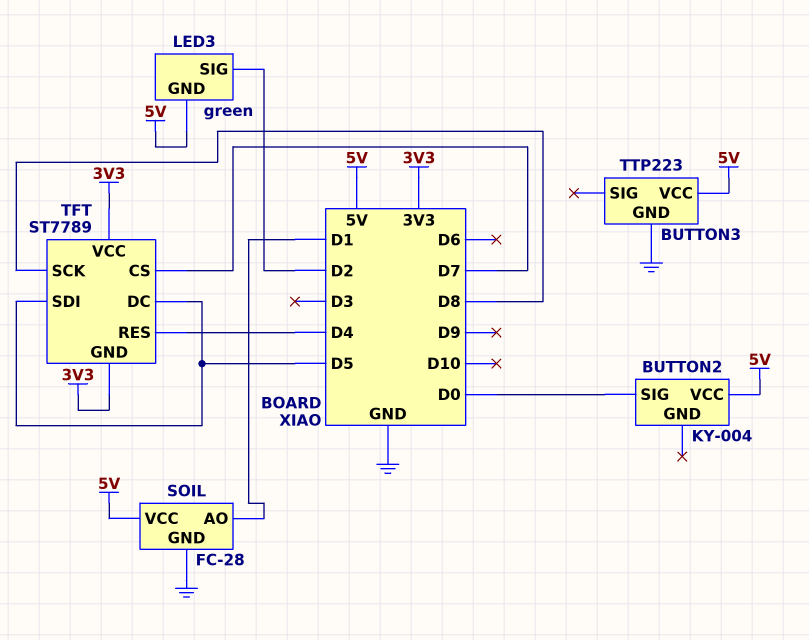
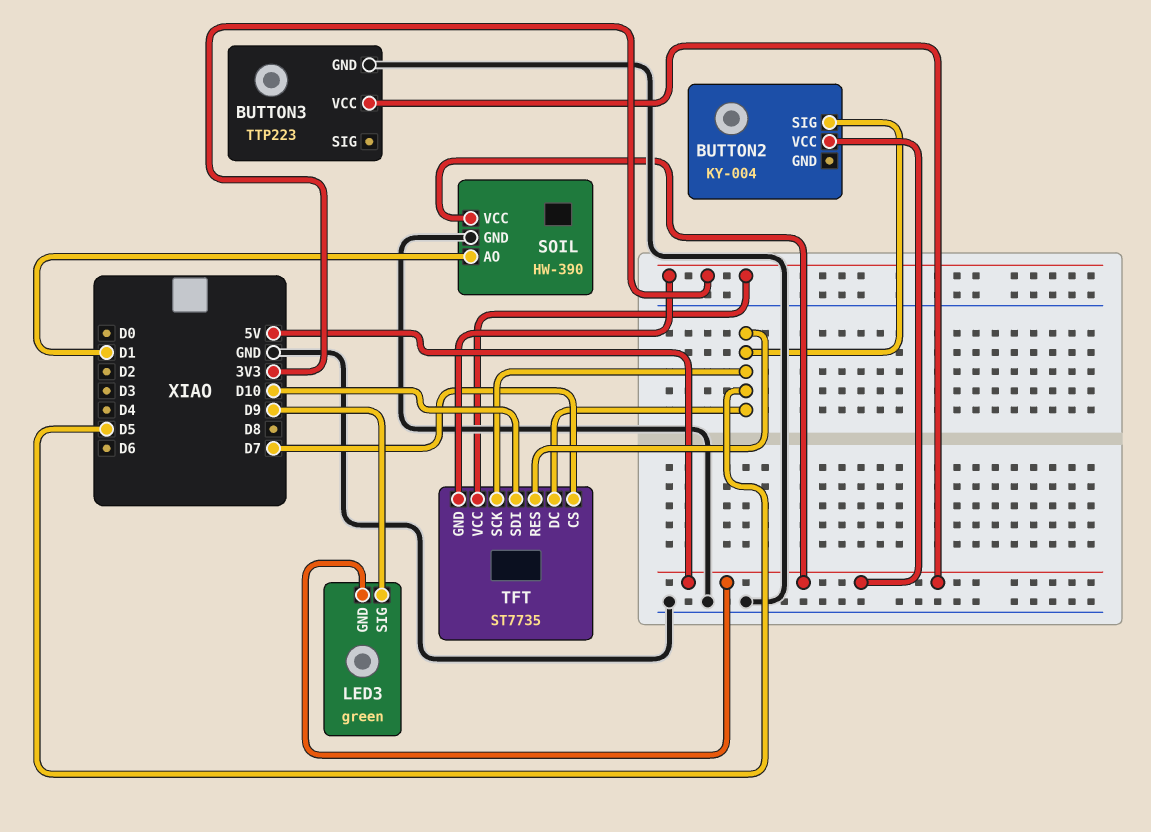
BUTTON2 pin SIG: D0 -> D5
LED3 pin SIG: D2 -> D9
SOIL: FC-28 -> HW-390
TFT: ST7789 -> ST7735
TFT pin RES: D4 -> D5
TFT pin SCK: D8 -> D5
TFT pin SDI: D5 -> D10

